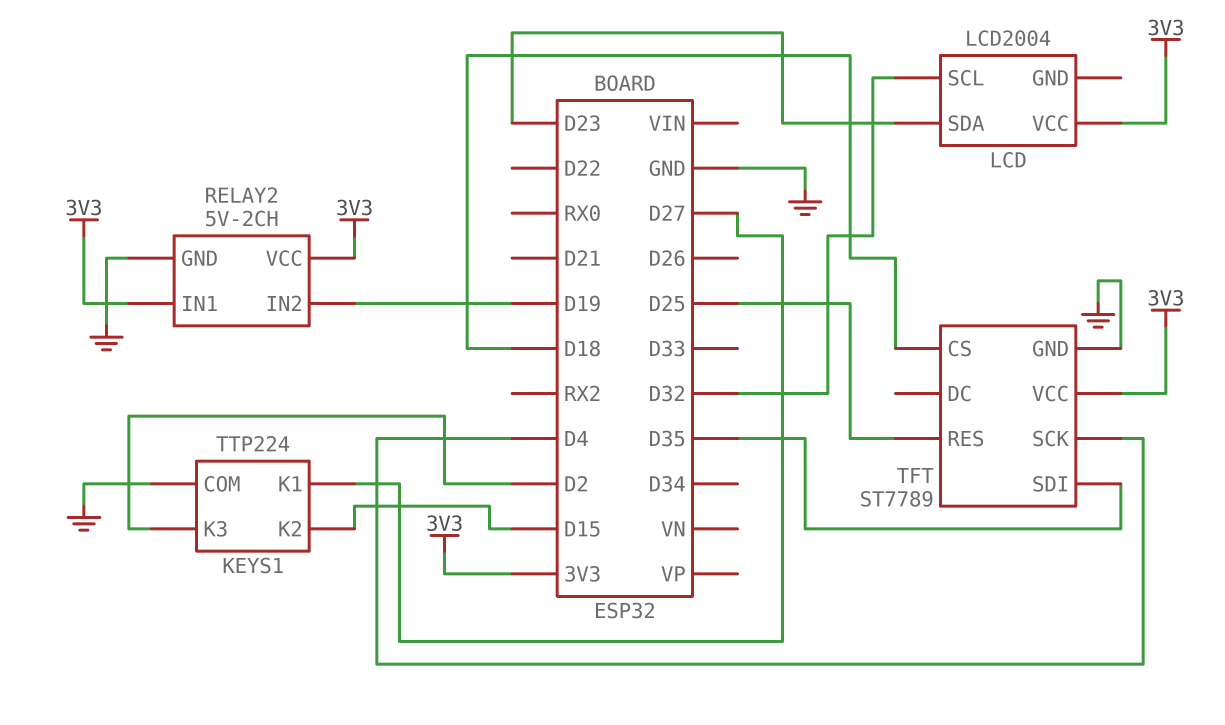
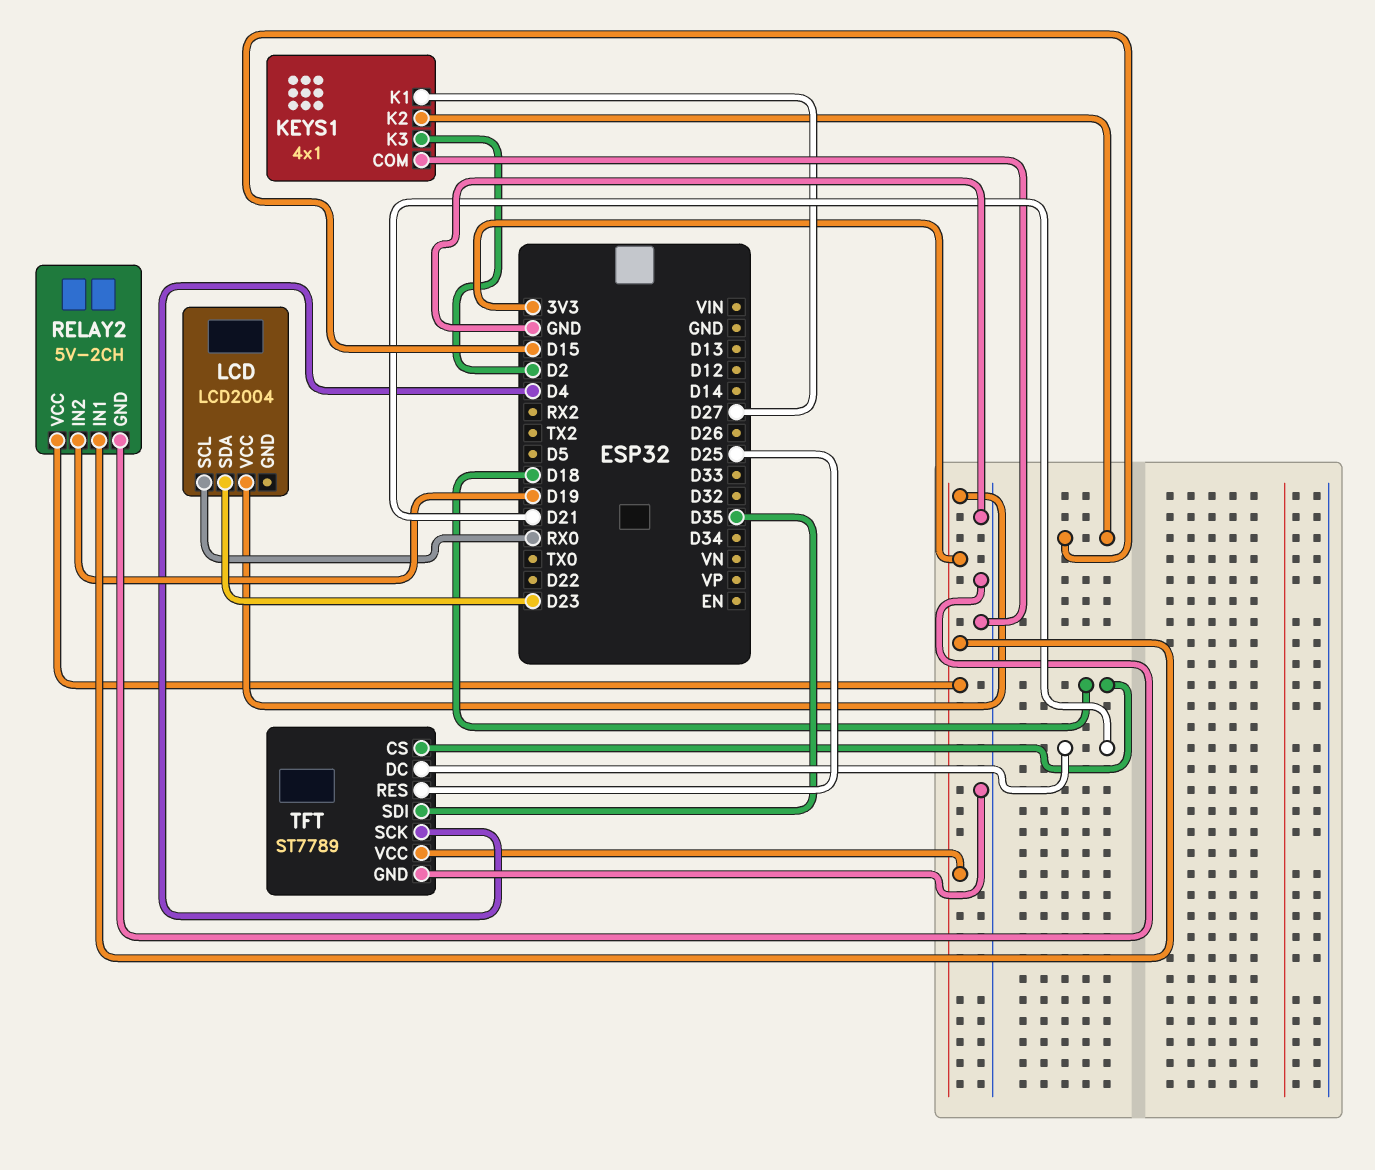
KEYS1: TTP224 -> 4x1
LCD pin SCL: D32 -> RX0
TFT pin DC: none -> D21

